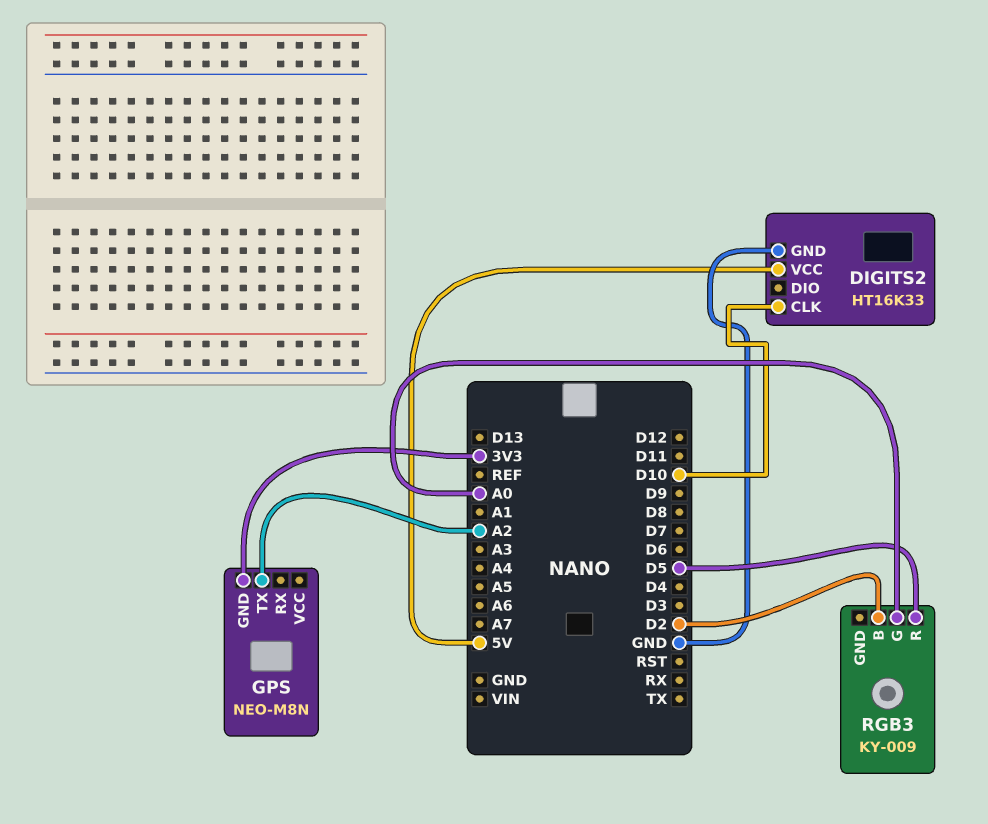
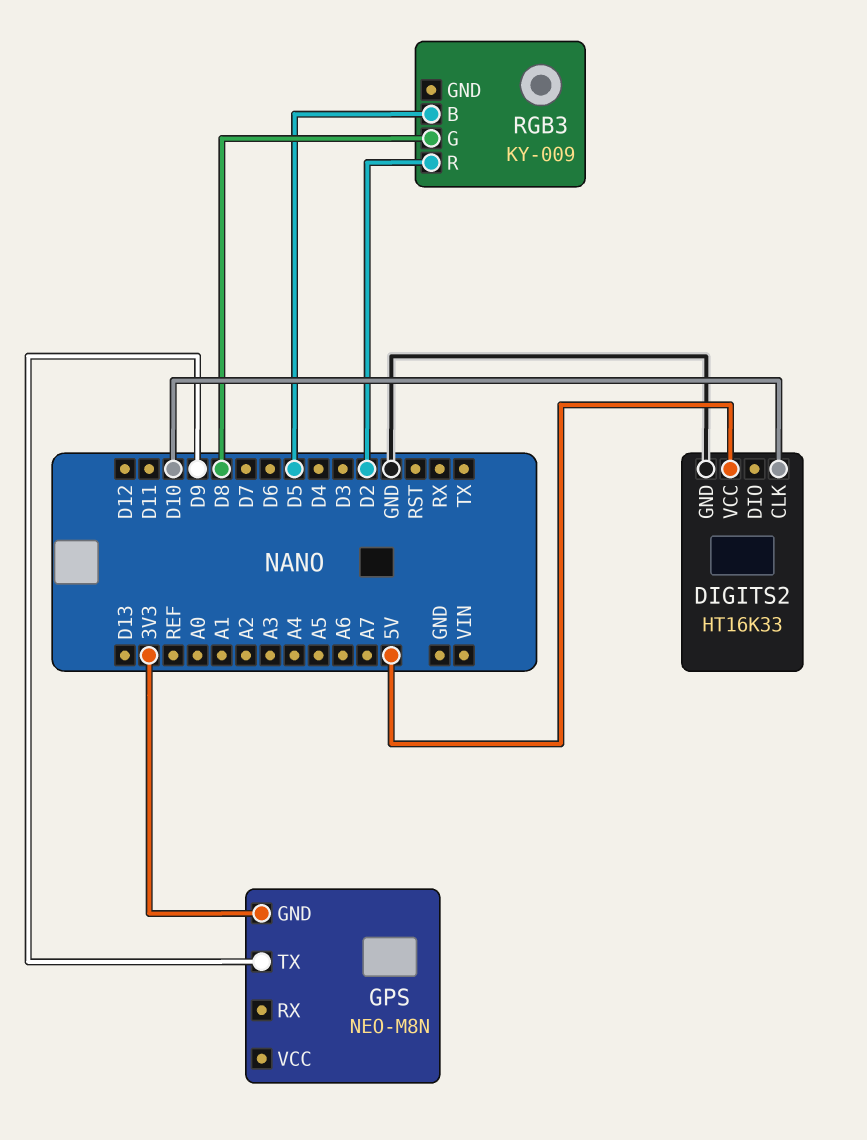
GPS pin TX: A2 -> D9
RGB3 pin B: D2 -> D5
RGB3 pin G: A0 -> D8
RGB3 pin R: D5 -> D2

